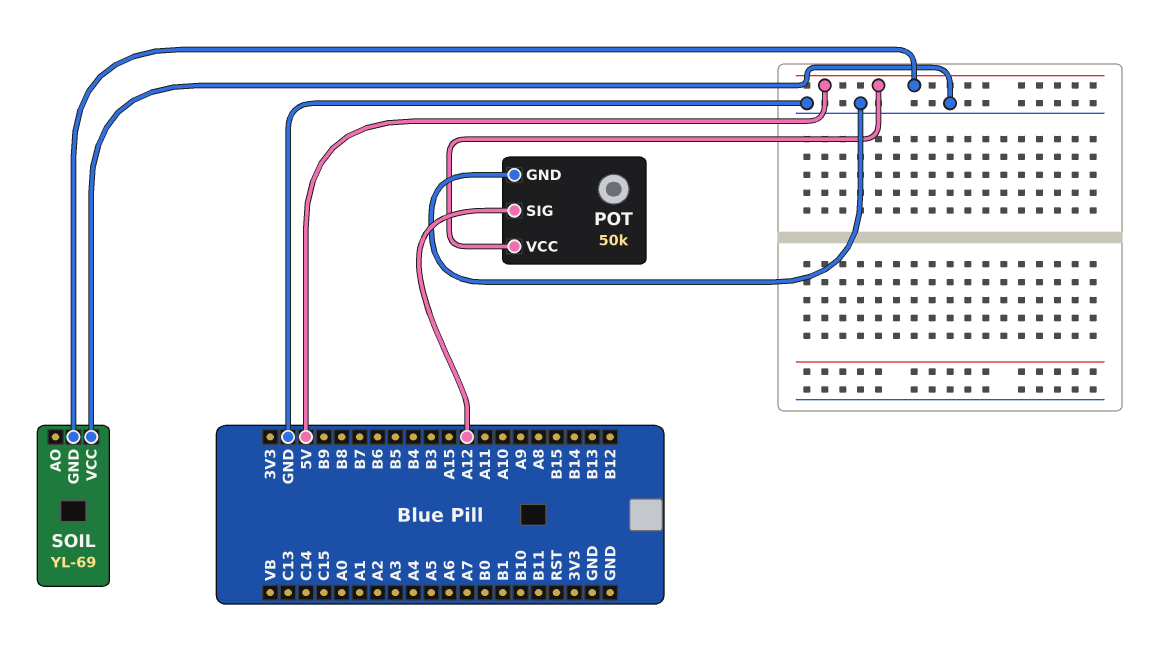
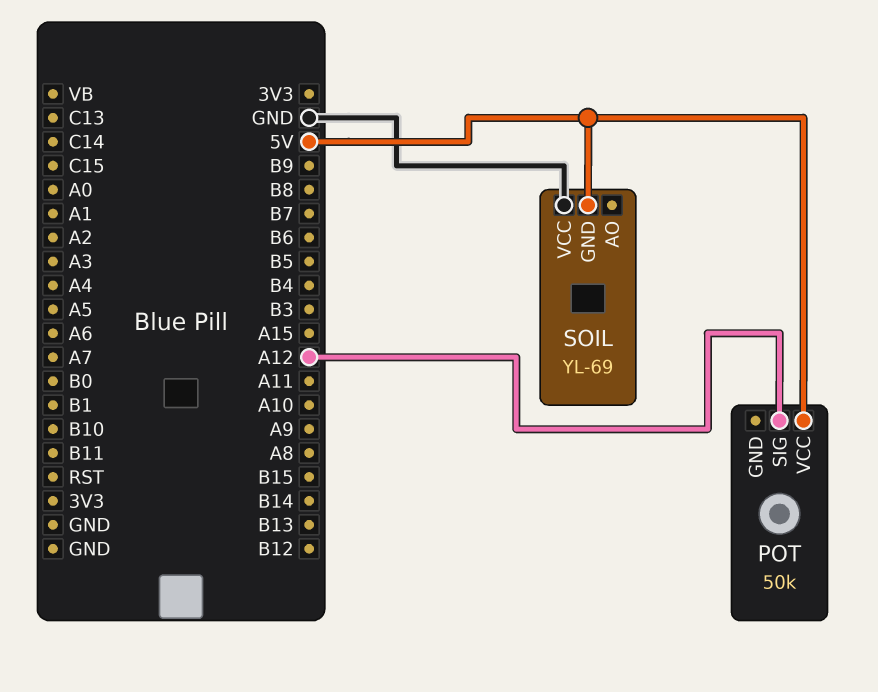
POT pin GND: GND -> none

